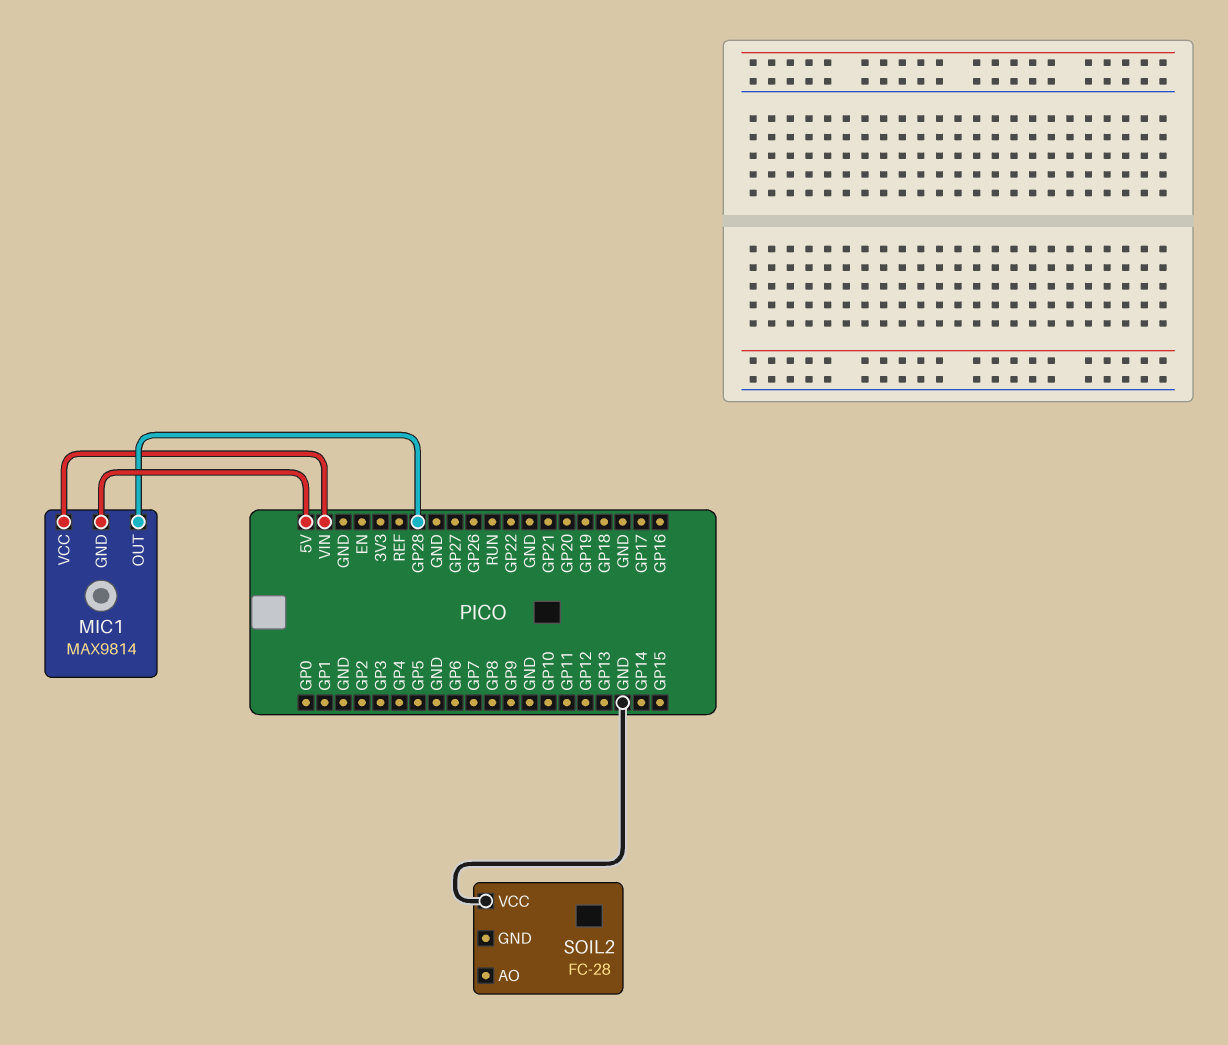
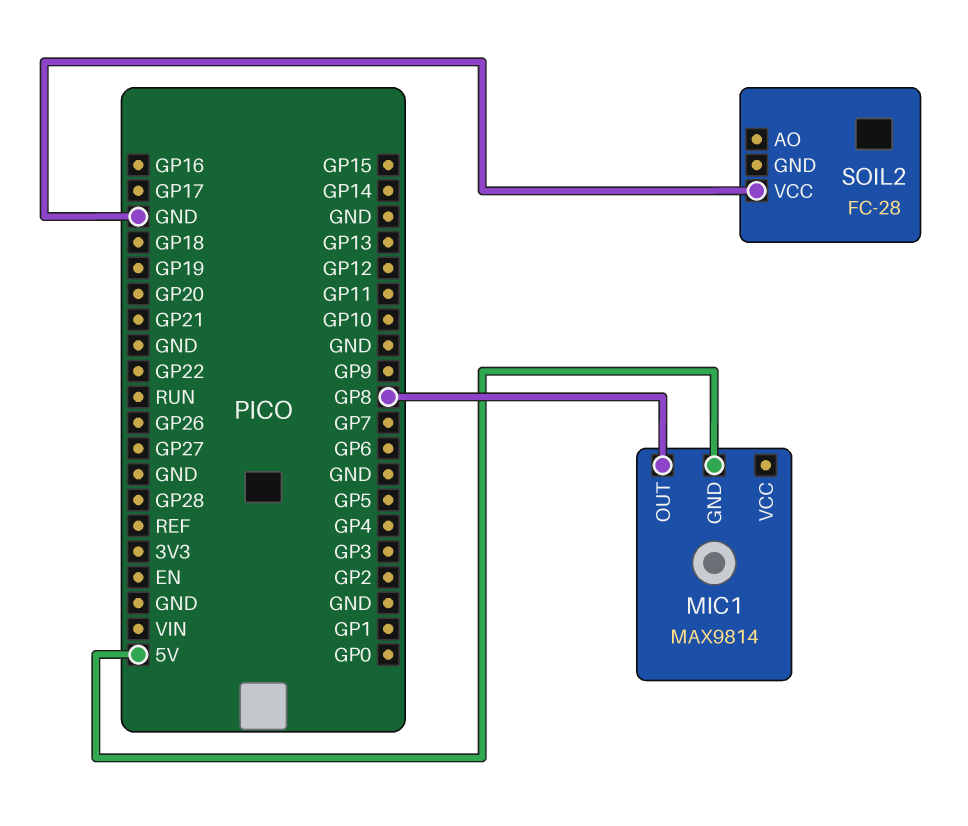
MIC1 pin OUT: GP28 -> GP8
MIC1 pin VCC: VIN -> none

